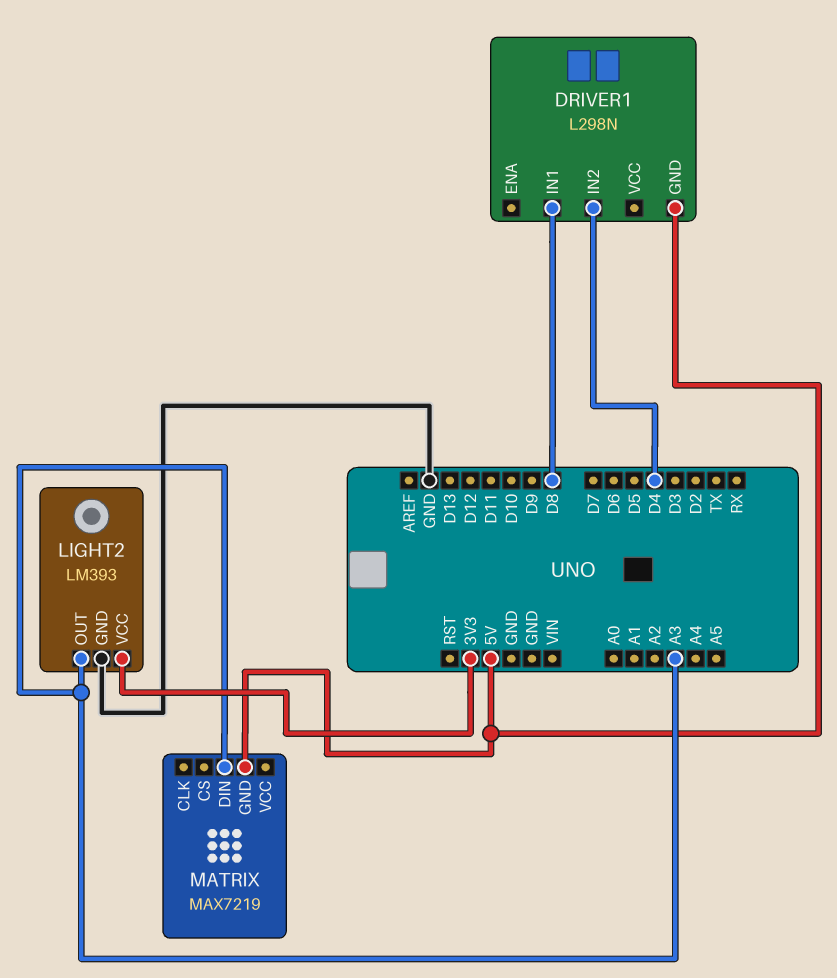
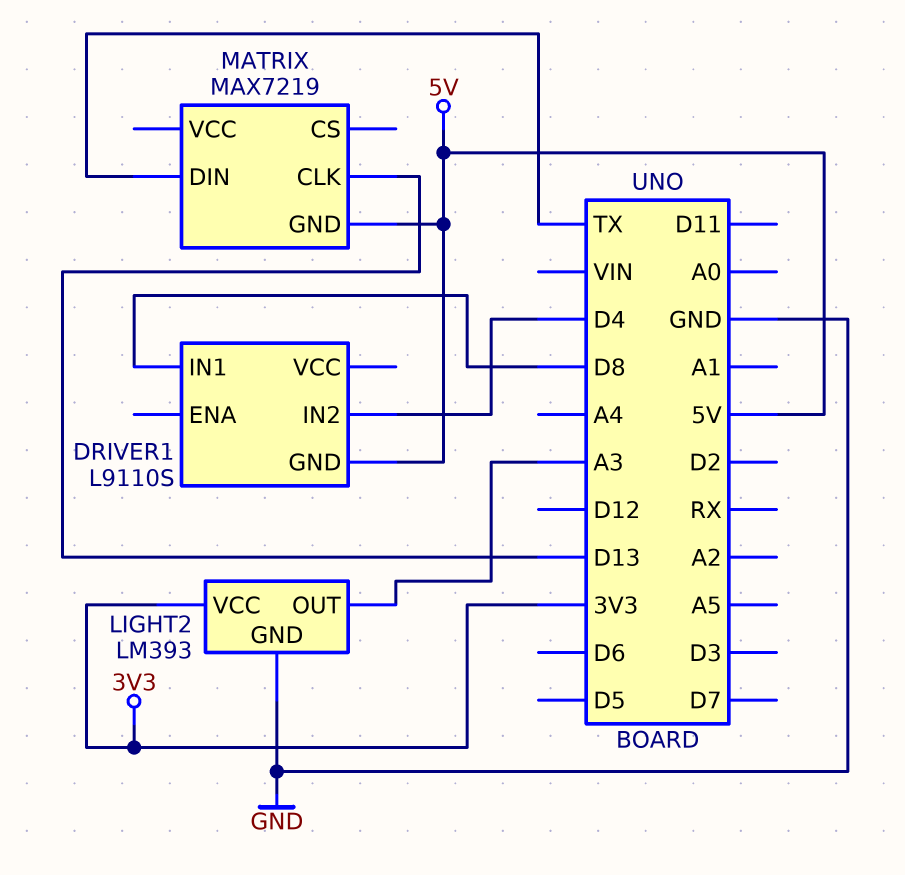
DRIVER1: L298N -> L9110S
MATRIX pin CLK: none -> D13
MATRIX pin DIN: A3 -> TX

